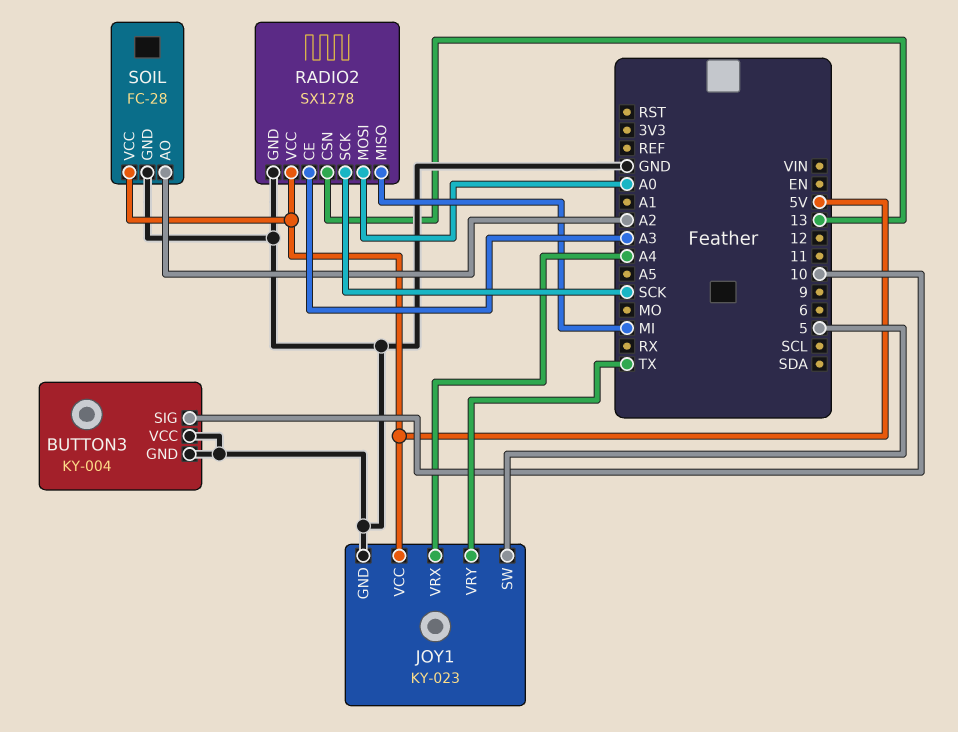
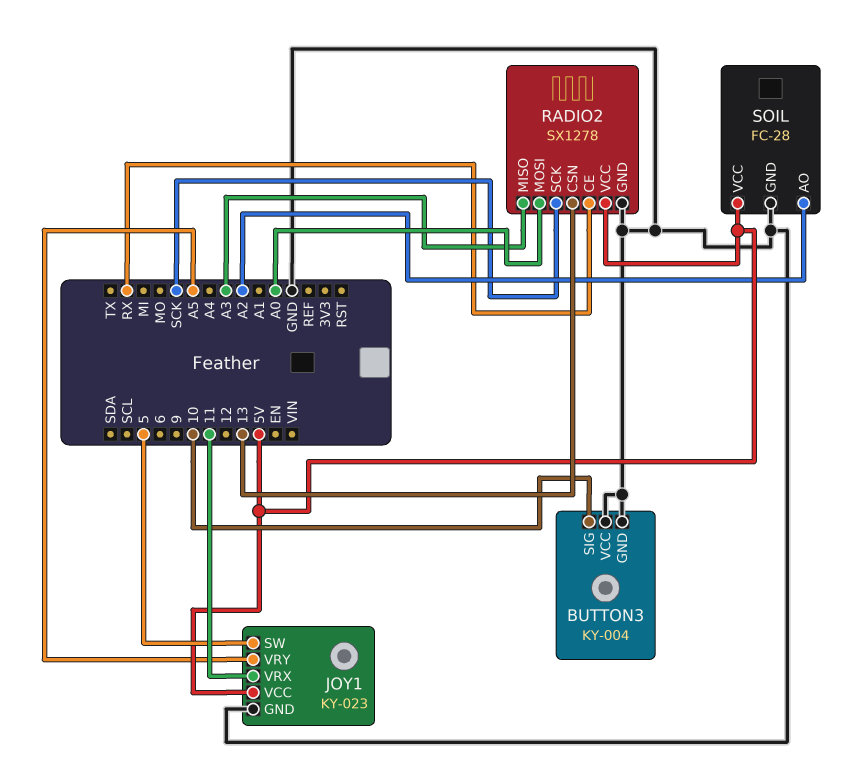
JOY1 pin VRX: A4 -> 11
JOY1 pin VRY: TX -> A5
RADIO2 pin CE: A3 -> RX
RADIO2 pin MISO: MI -> A3

